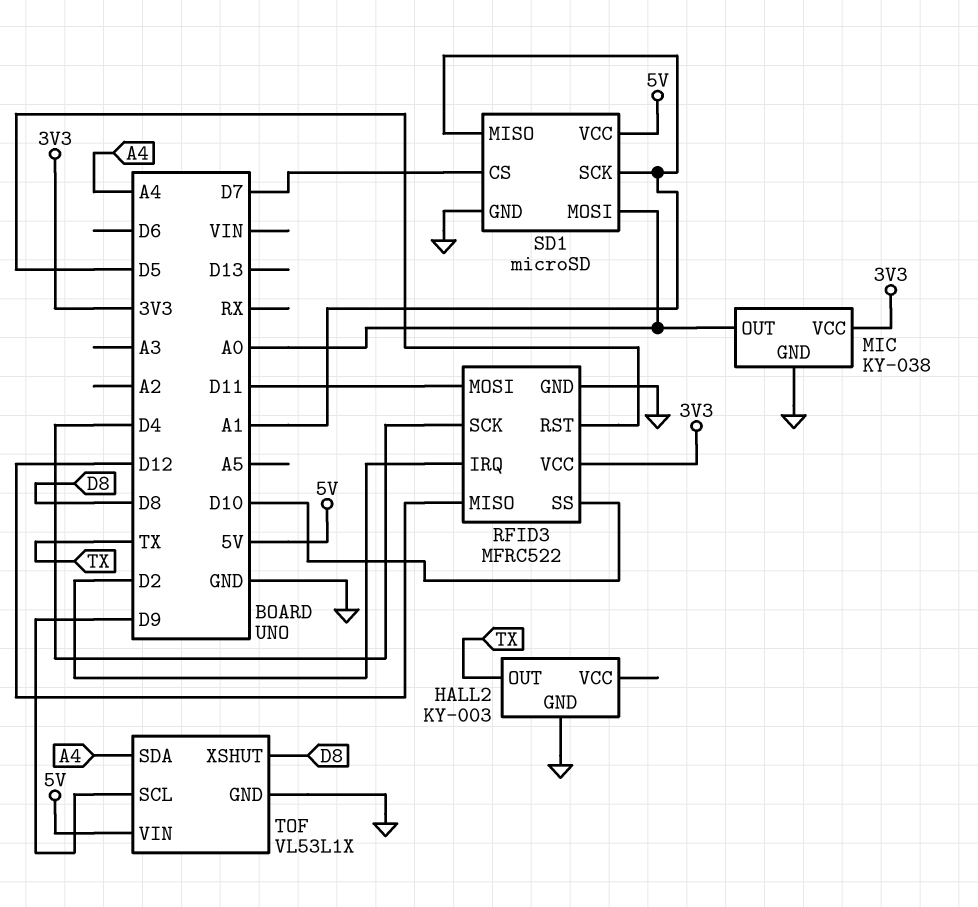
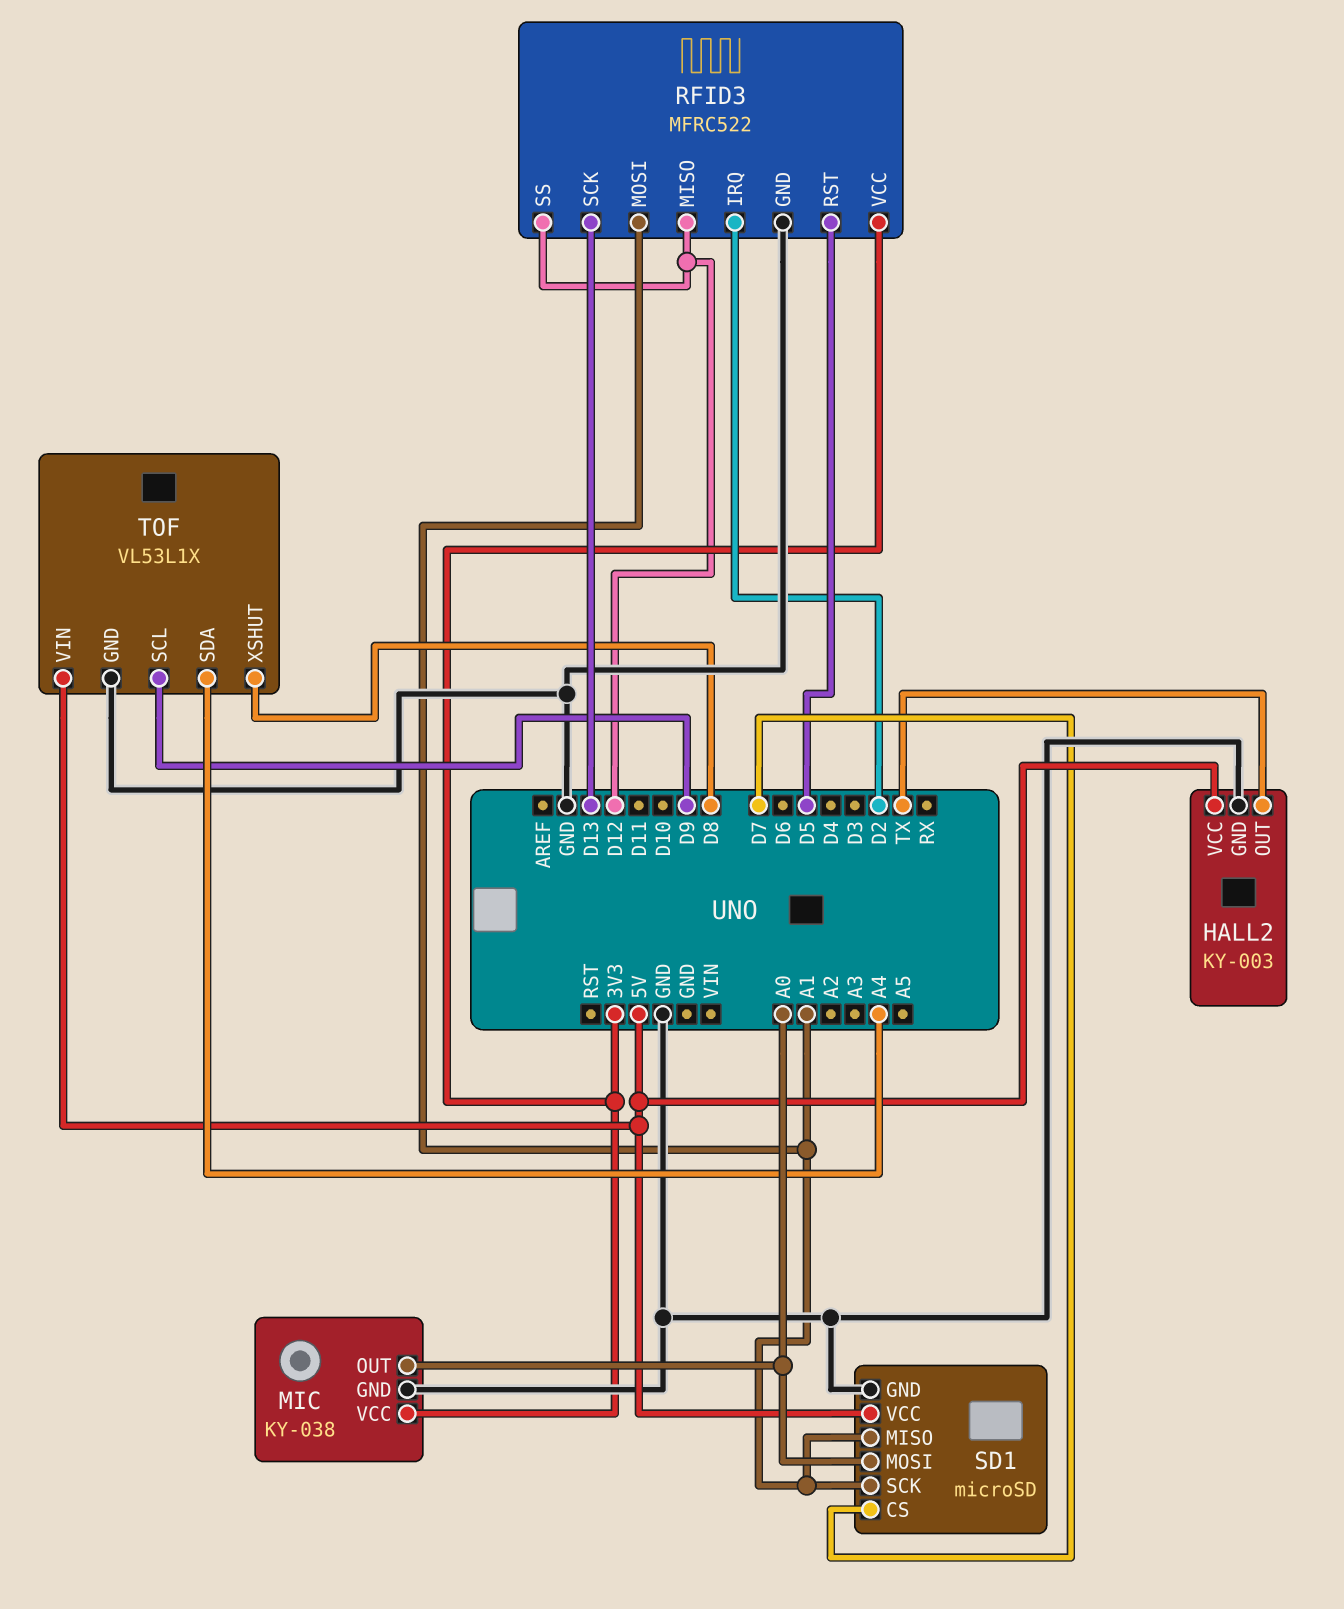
HALL2 pin VCC: none -> 5V
RFID3 pin MOSI: D11 -> A1
RFID3 pin SCK: D4 -> D13
RFID3 pin SS: D10 -> D12

